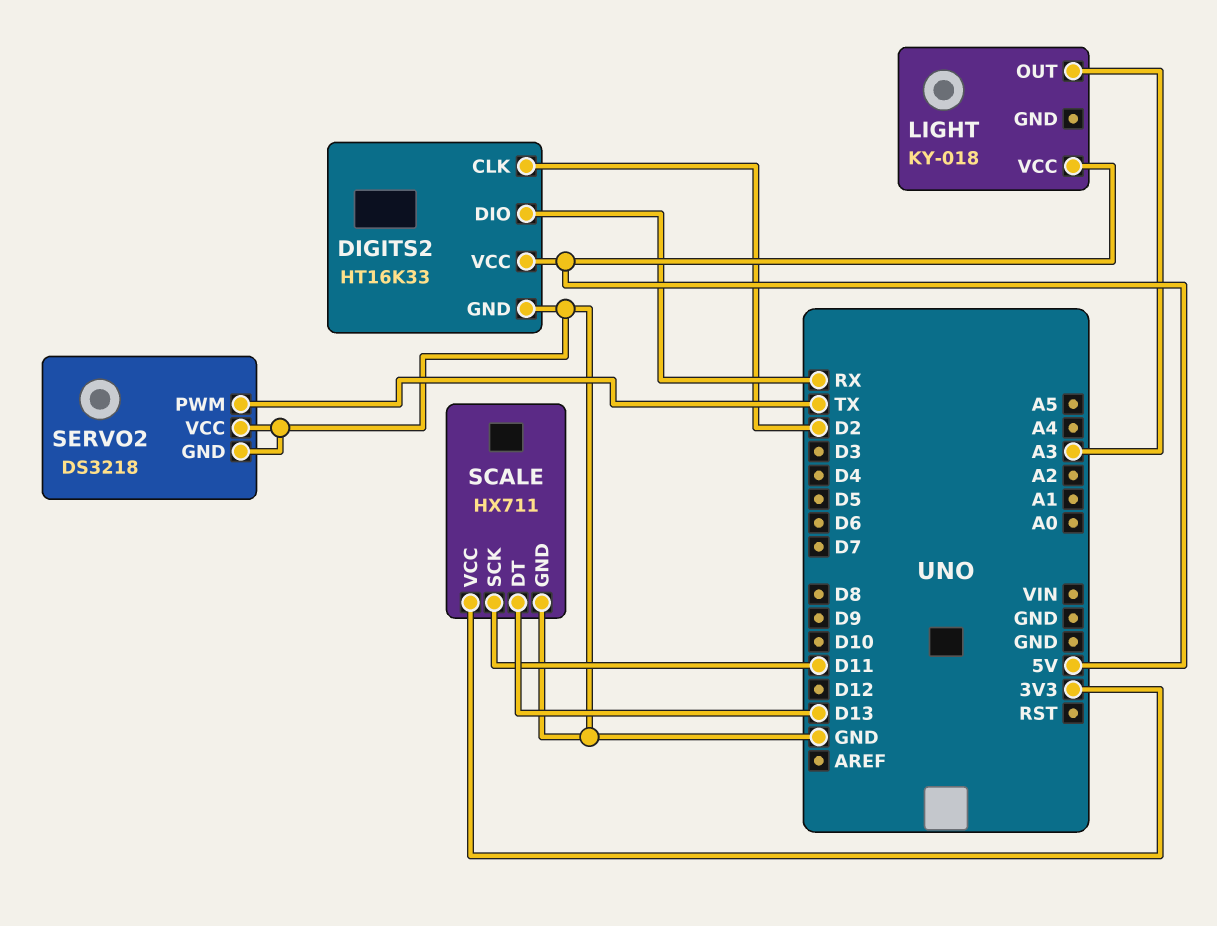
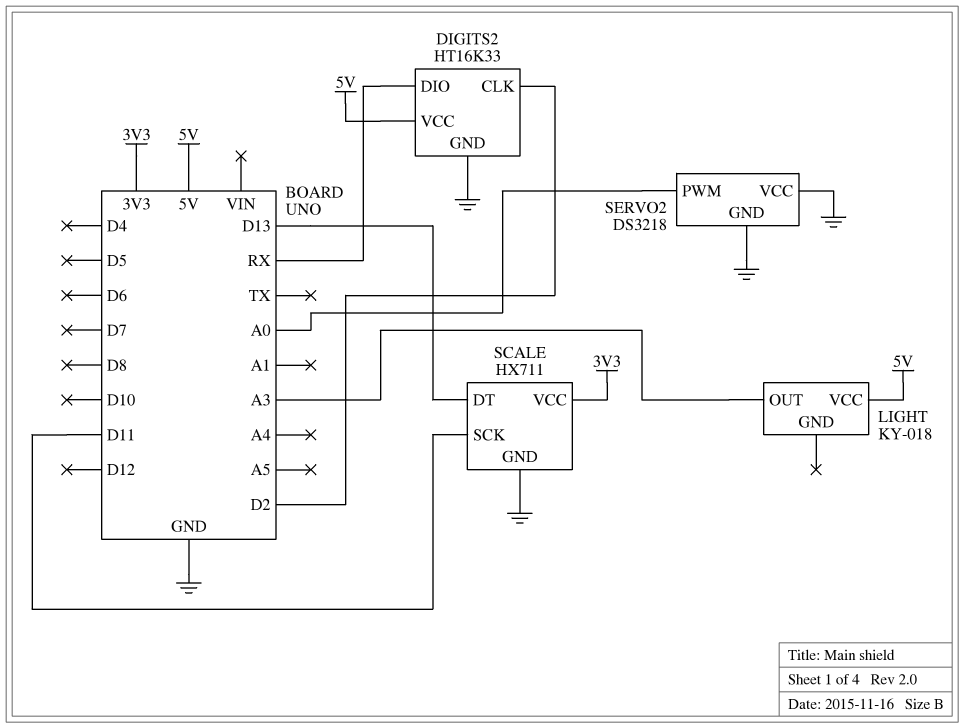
SERVO2 pin PWM: TX -> A0

